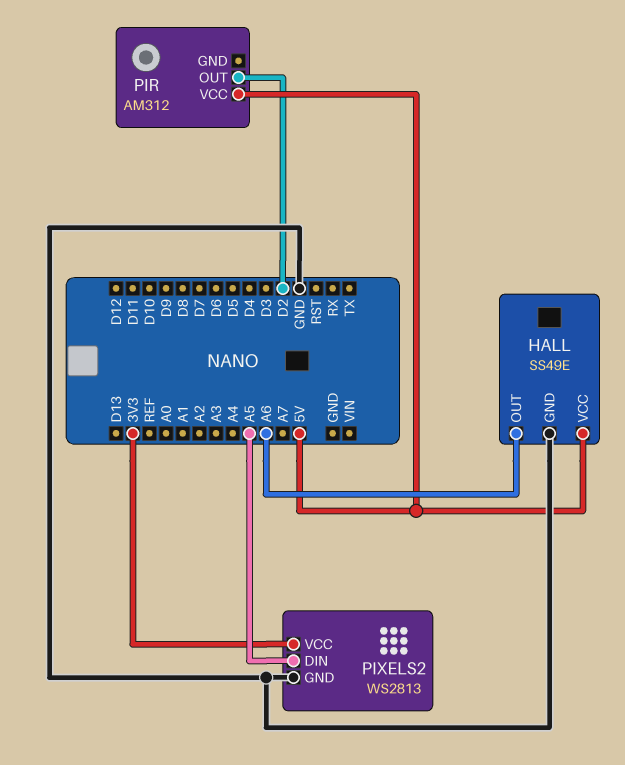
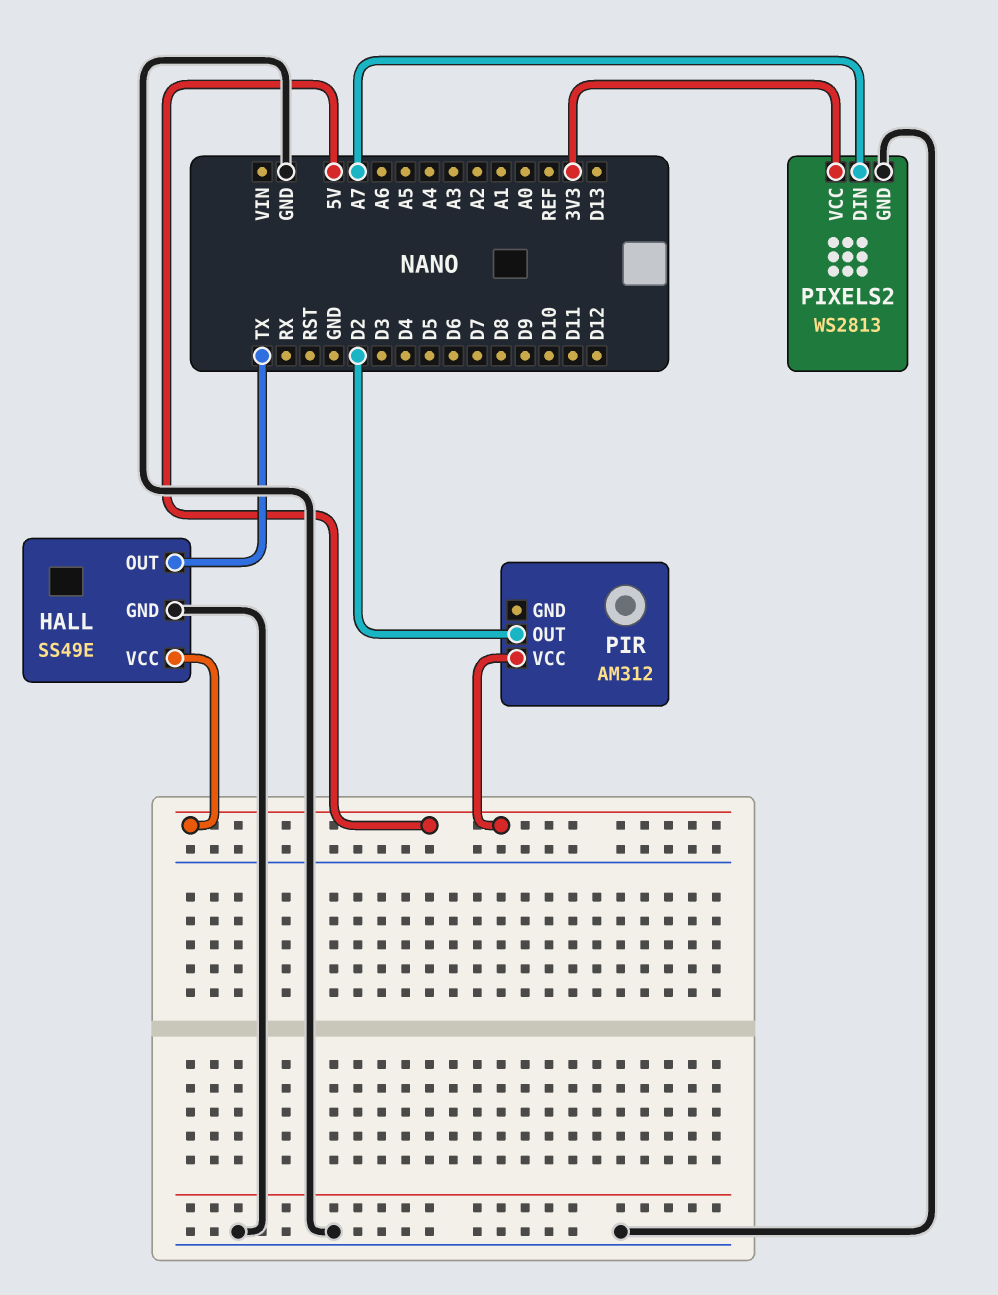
HALL pin OUT: A6 -> TX
PIXELS2 pin DIN: A5 -> A7

